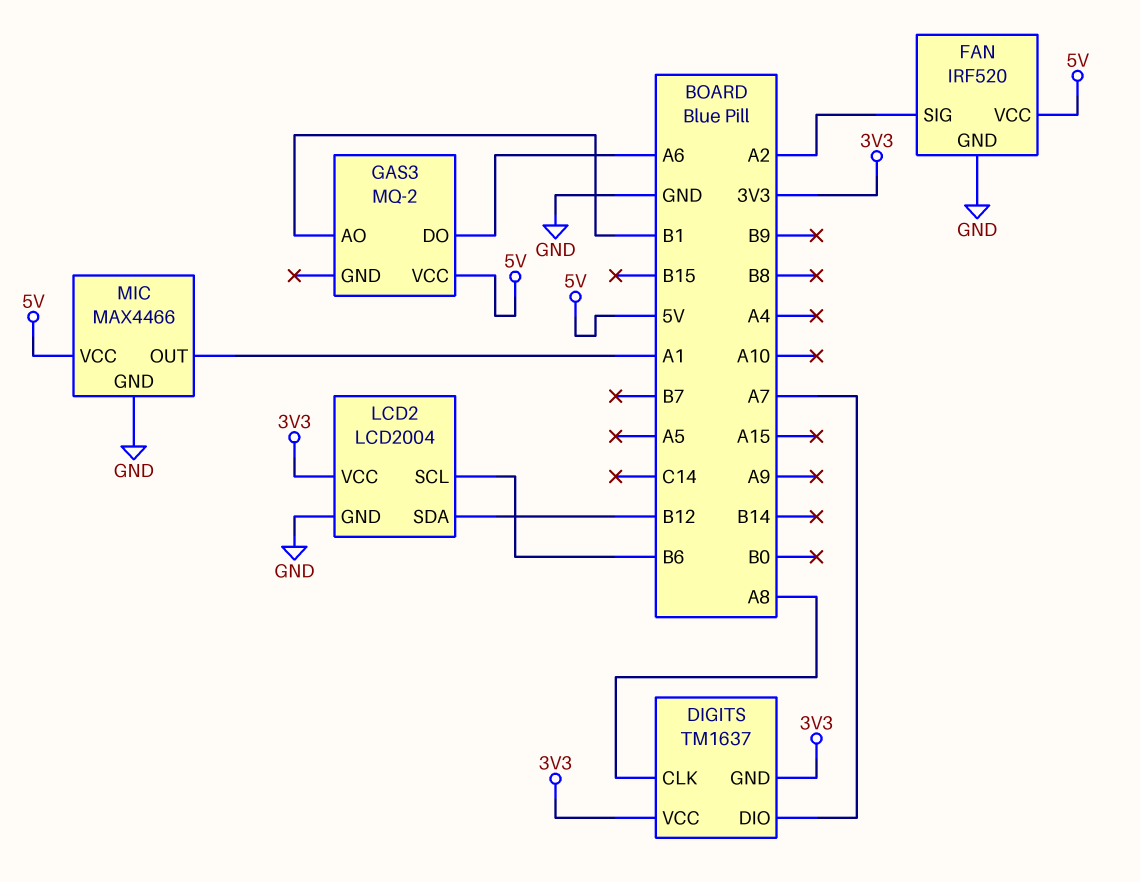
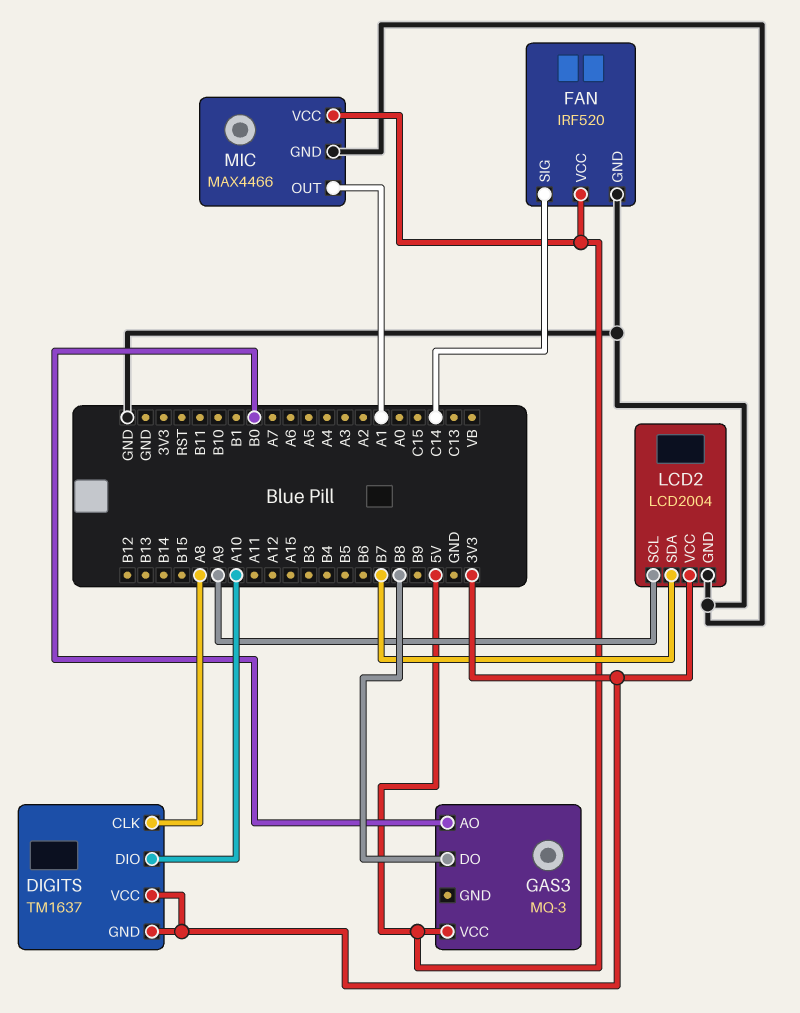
DIGITS pin DIO: A7 -> A10
FAN pin SIG: A2 -> C14
GAS3: MQ-2 -> MQ-3
GAS3 pin AO: B1 -> B0
GAS3 pin DO: A6 -> B8
LCD2 pin SCL: B6 -> A9
LCD2 pin SDA: B12 -> B7

